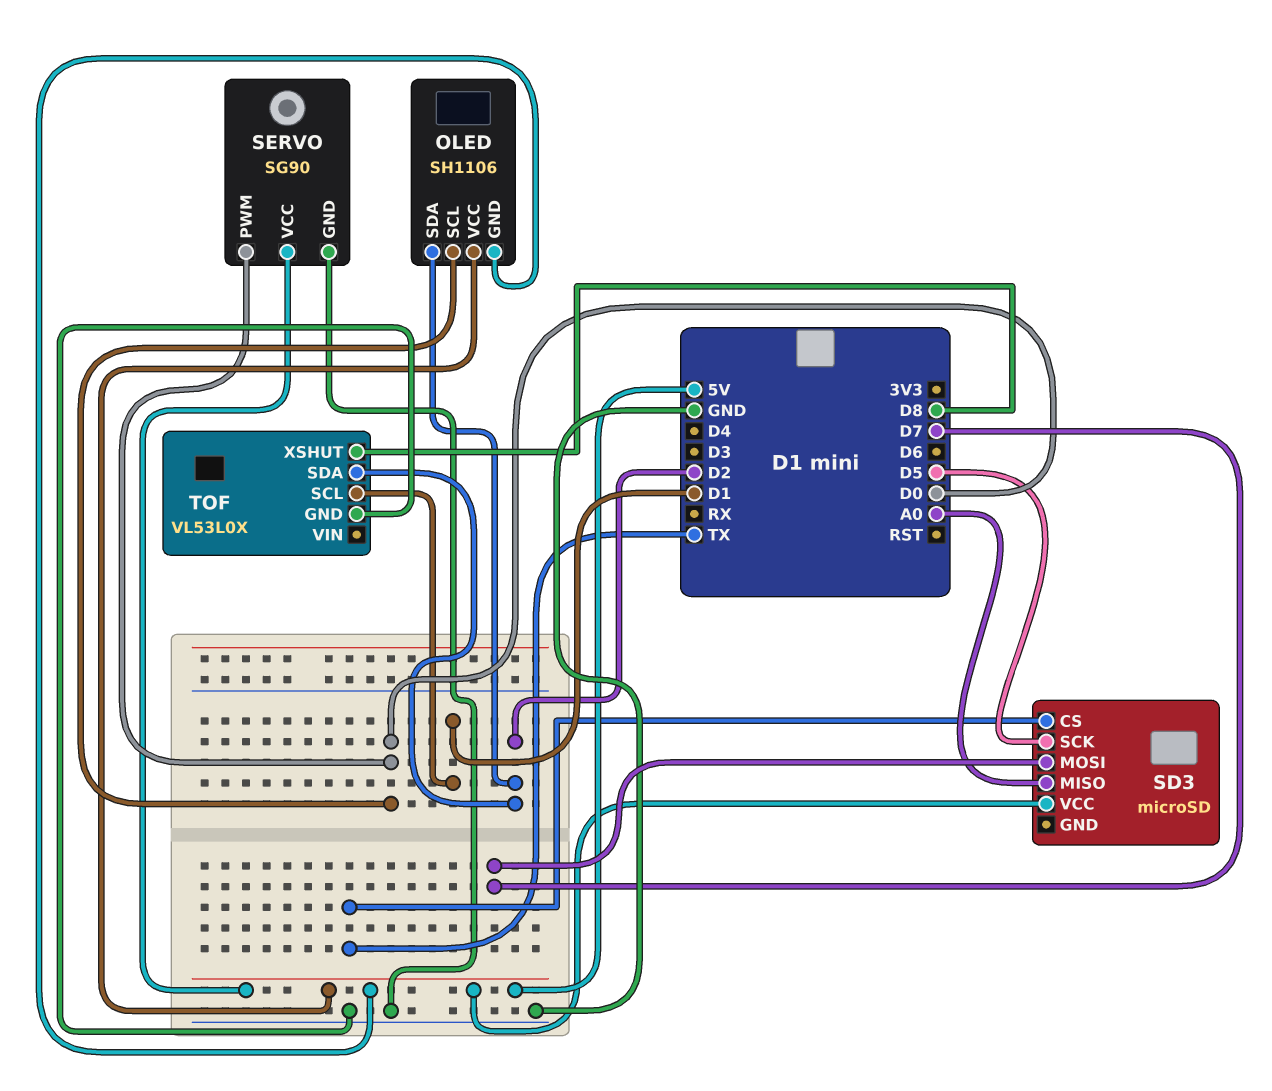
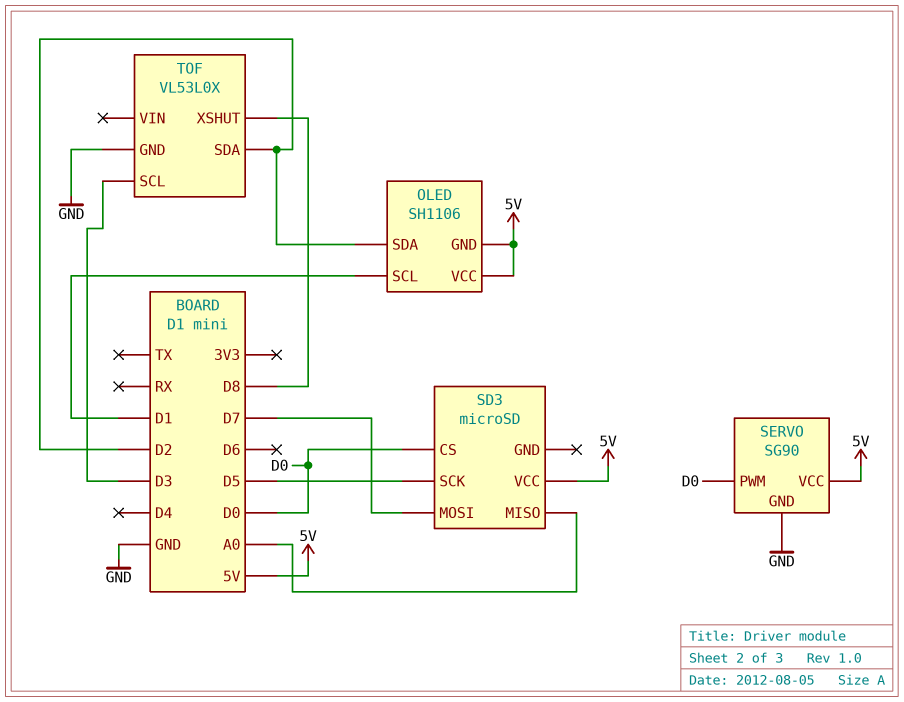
OLED pin SCL: D0 -> D1
SD3 pin CS: TX -> D0
TOF pin SCL: D1 -> D3

